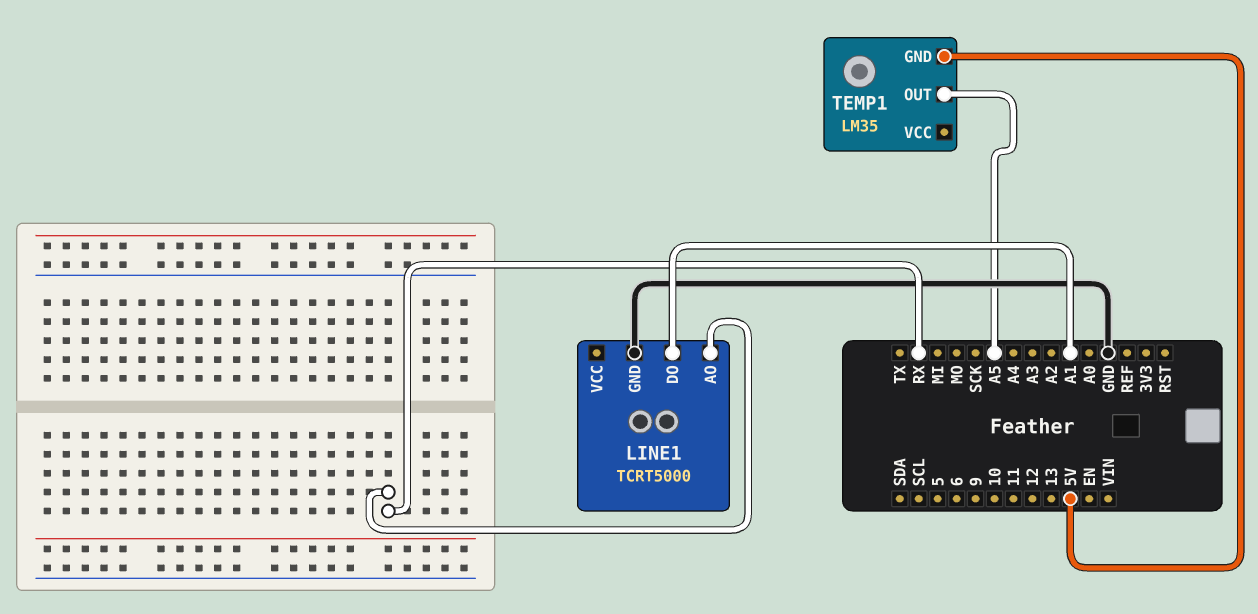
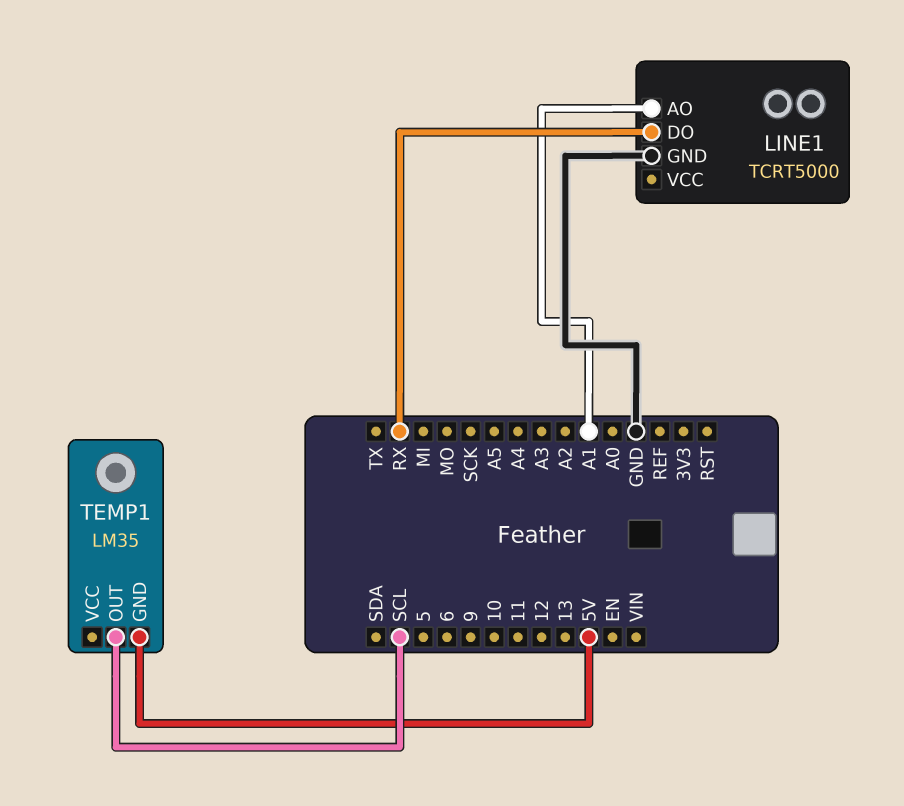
LINE1 pin AO: RX -> A1
LINE1 pin DO: A1 -> RX
TEMP1 pin OUT: A5 -> SCL

